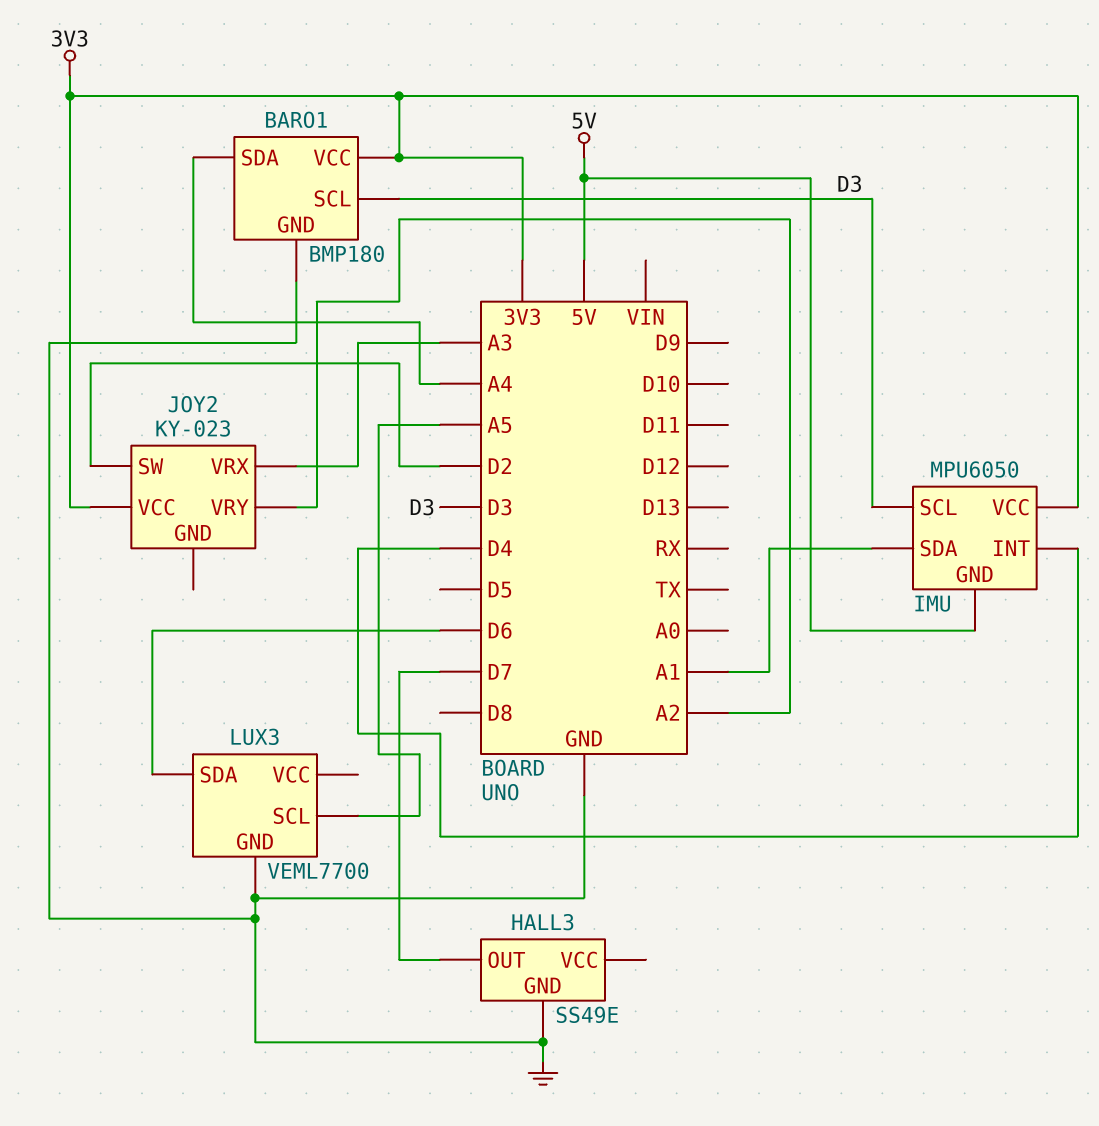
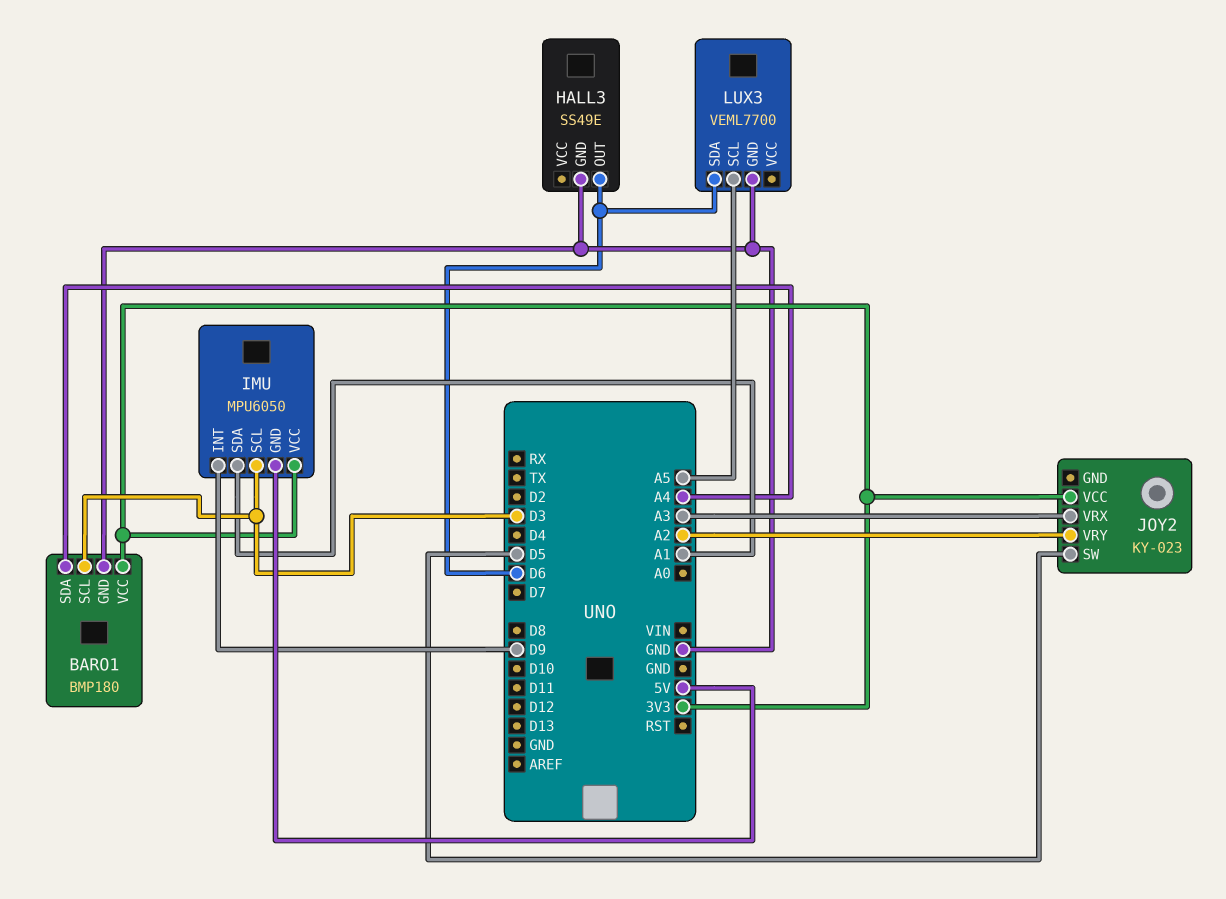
HALL3 pin OUT: D7 -> D6
IMU pin INT: D4 -> D9
JOY2 pin SW: D2 -> D5

